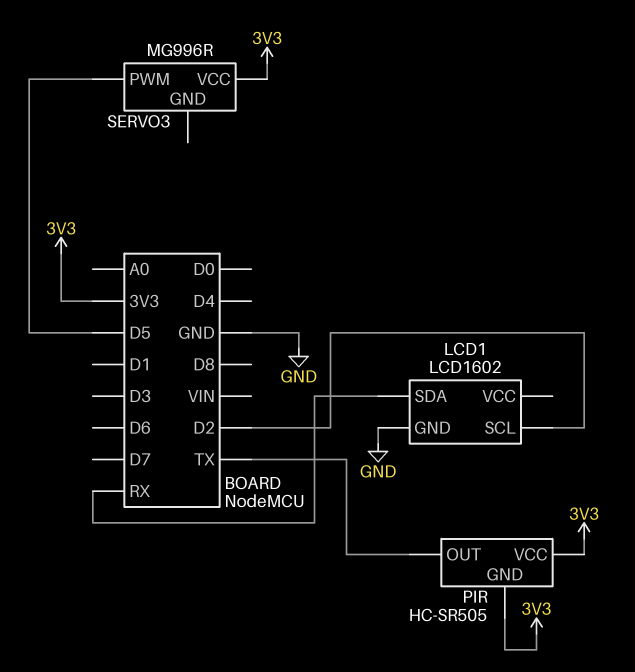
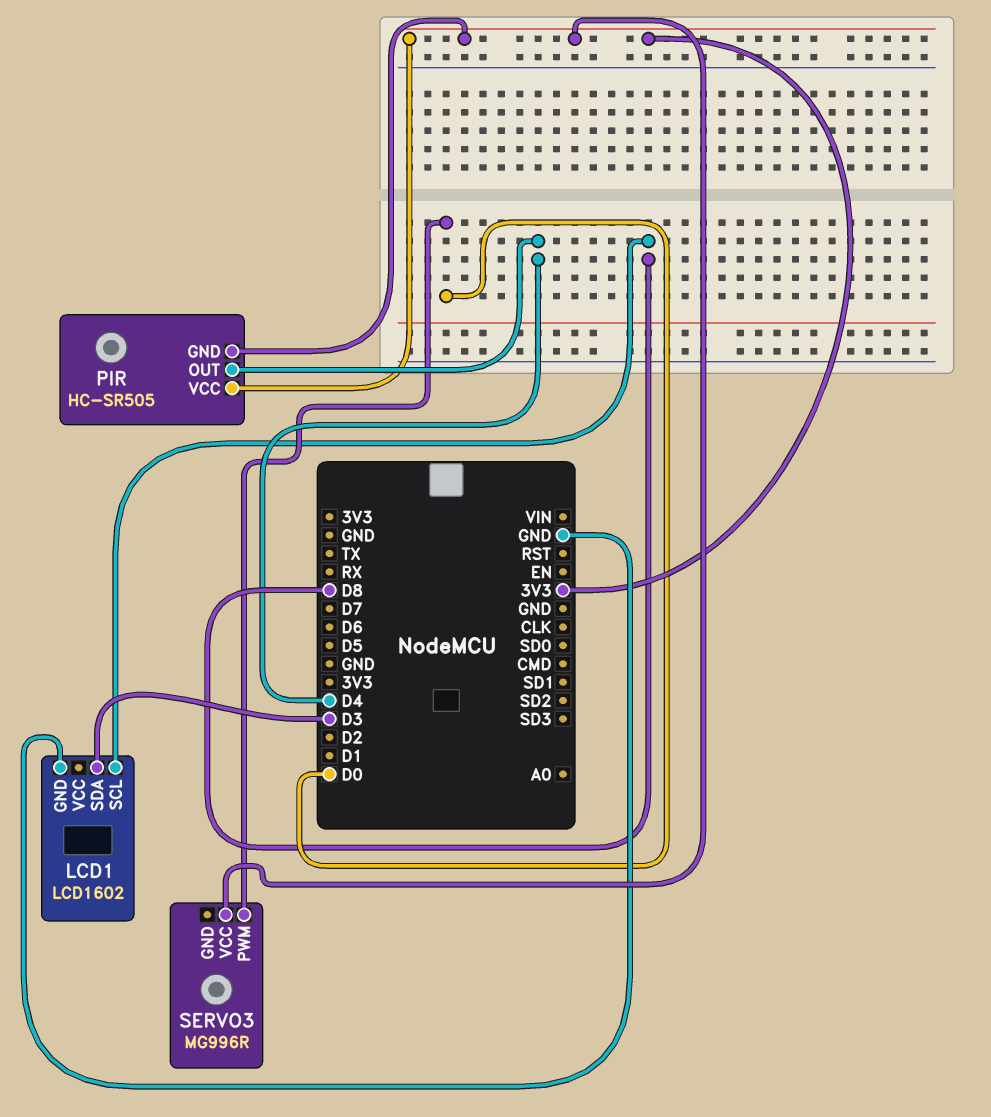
LCD1 pin SCL: D2 -> D8
LCD1 pin SDA: RX -> D3
PIR pin OUT: TX -> D4
SERVO3 pin PWM: D5 -> D0

